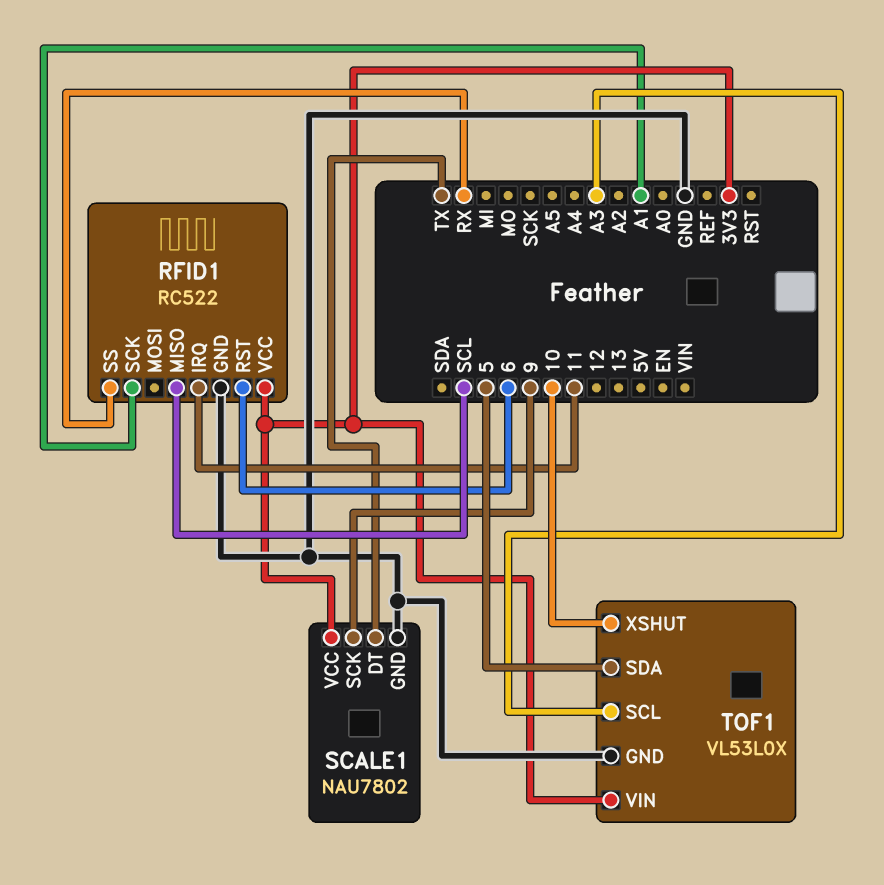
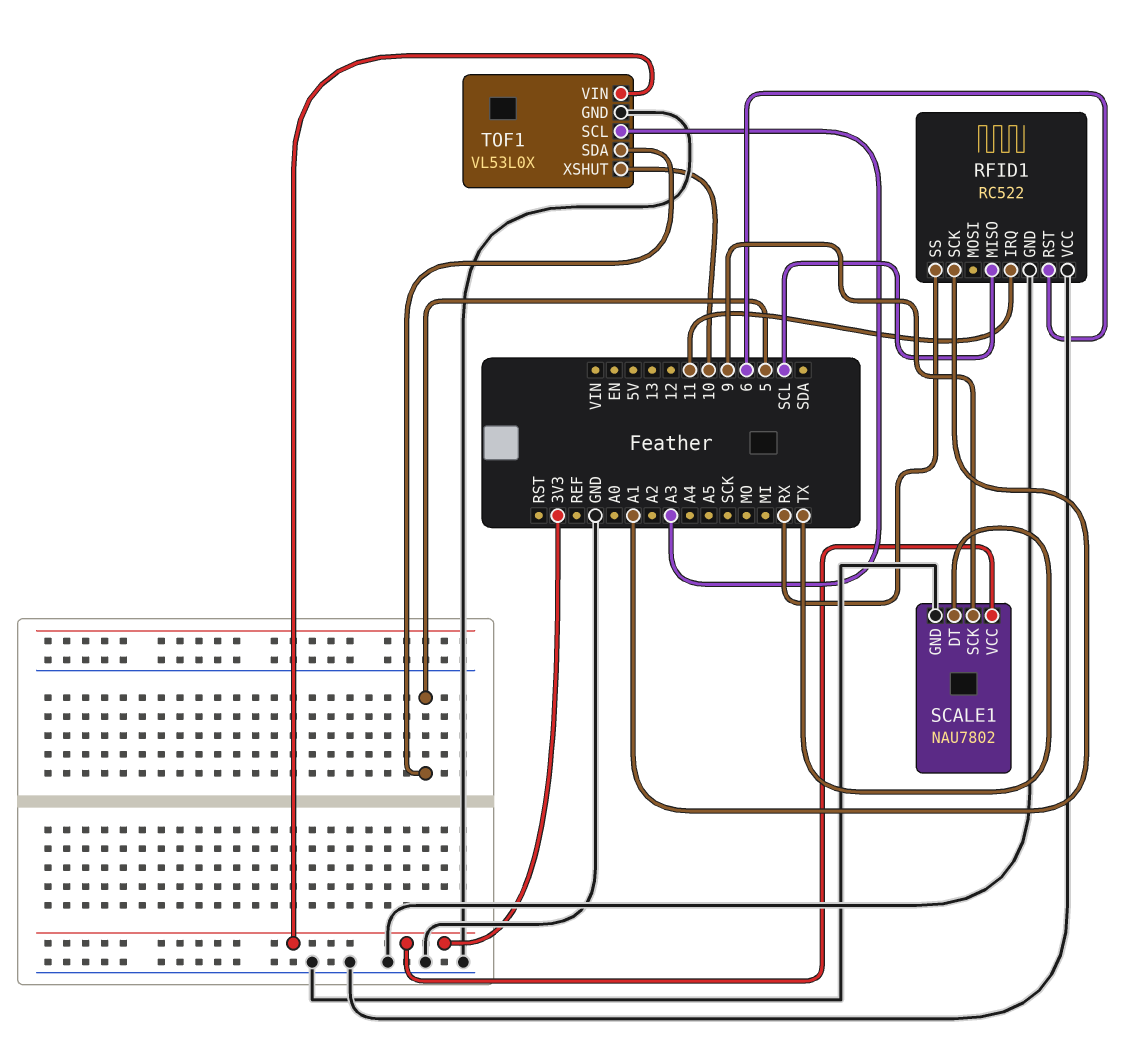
RFID1 pin VCC: 3V3 -> GND

